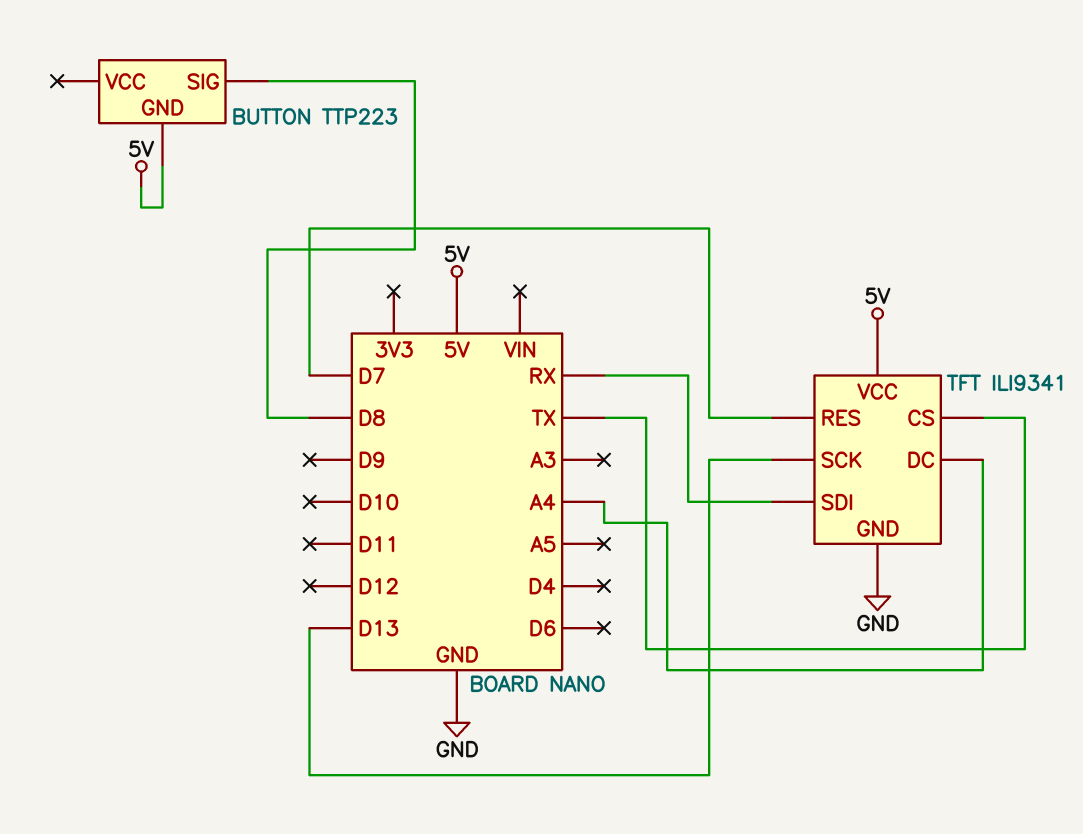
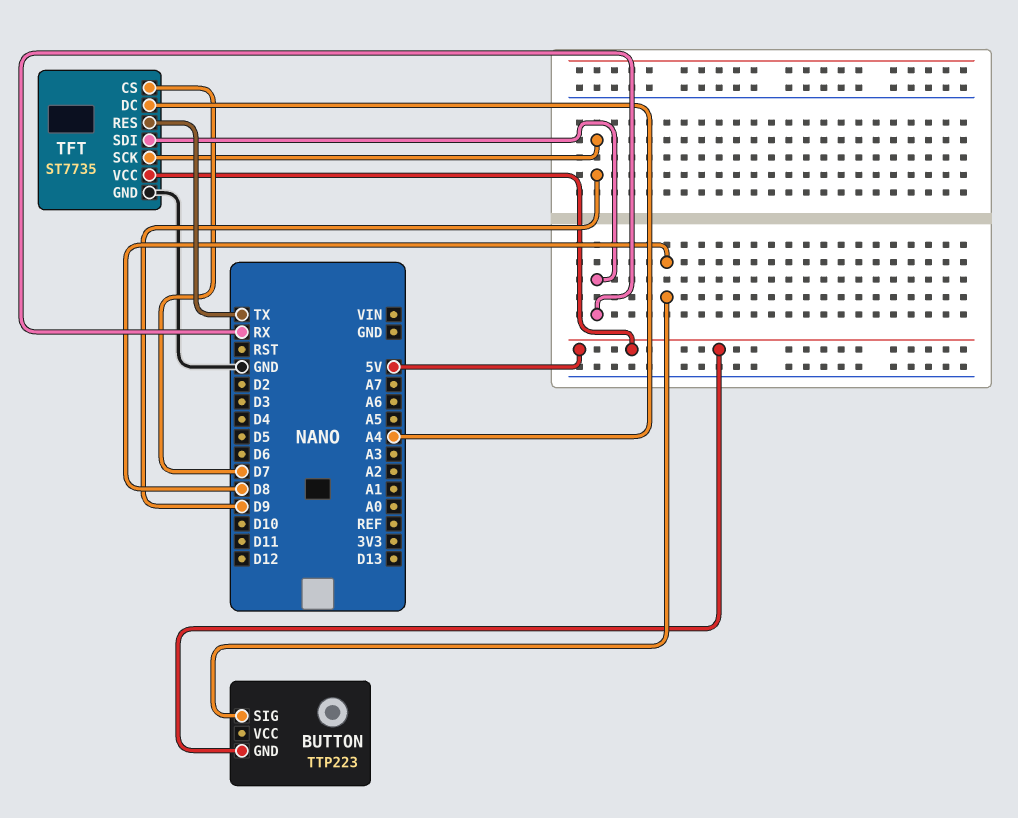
TFT: ILI9341 -> ST7735
TFT pin CS: TX -> D7
TFT pin RES: D7 -> TX
TFT pin SCK: D13 -> D9

